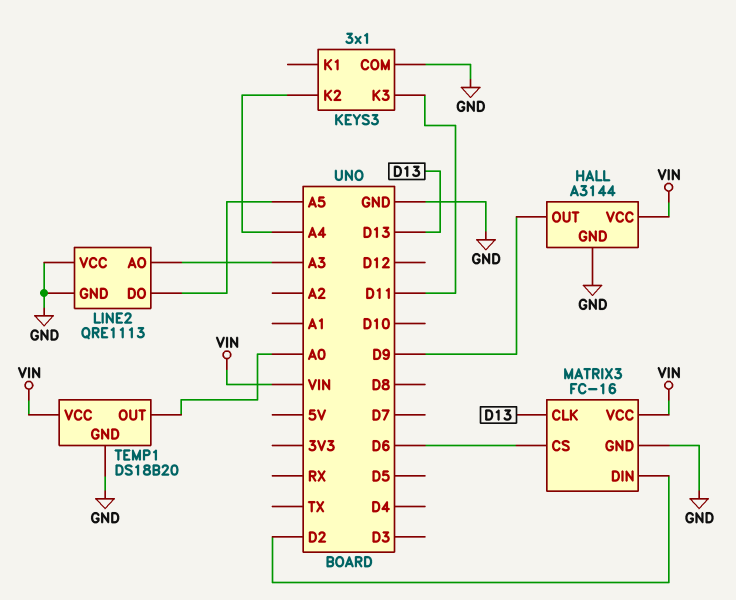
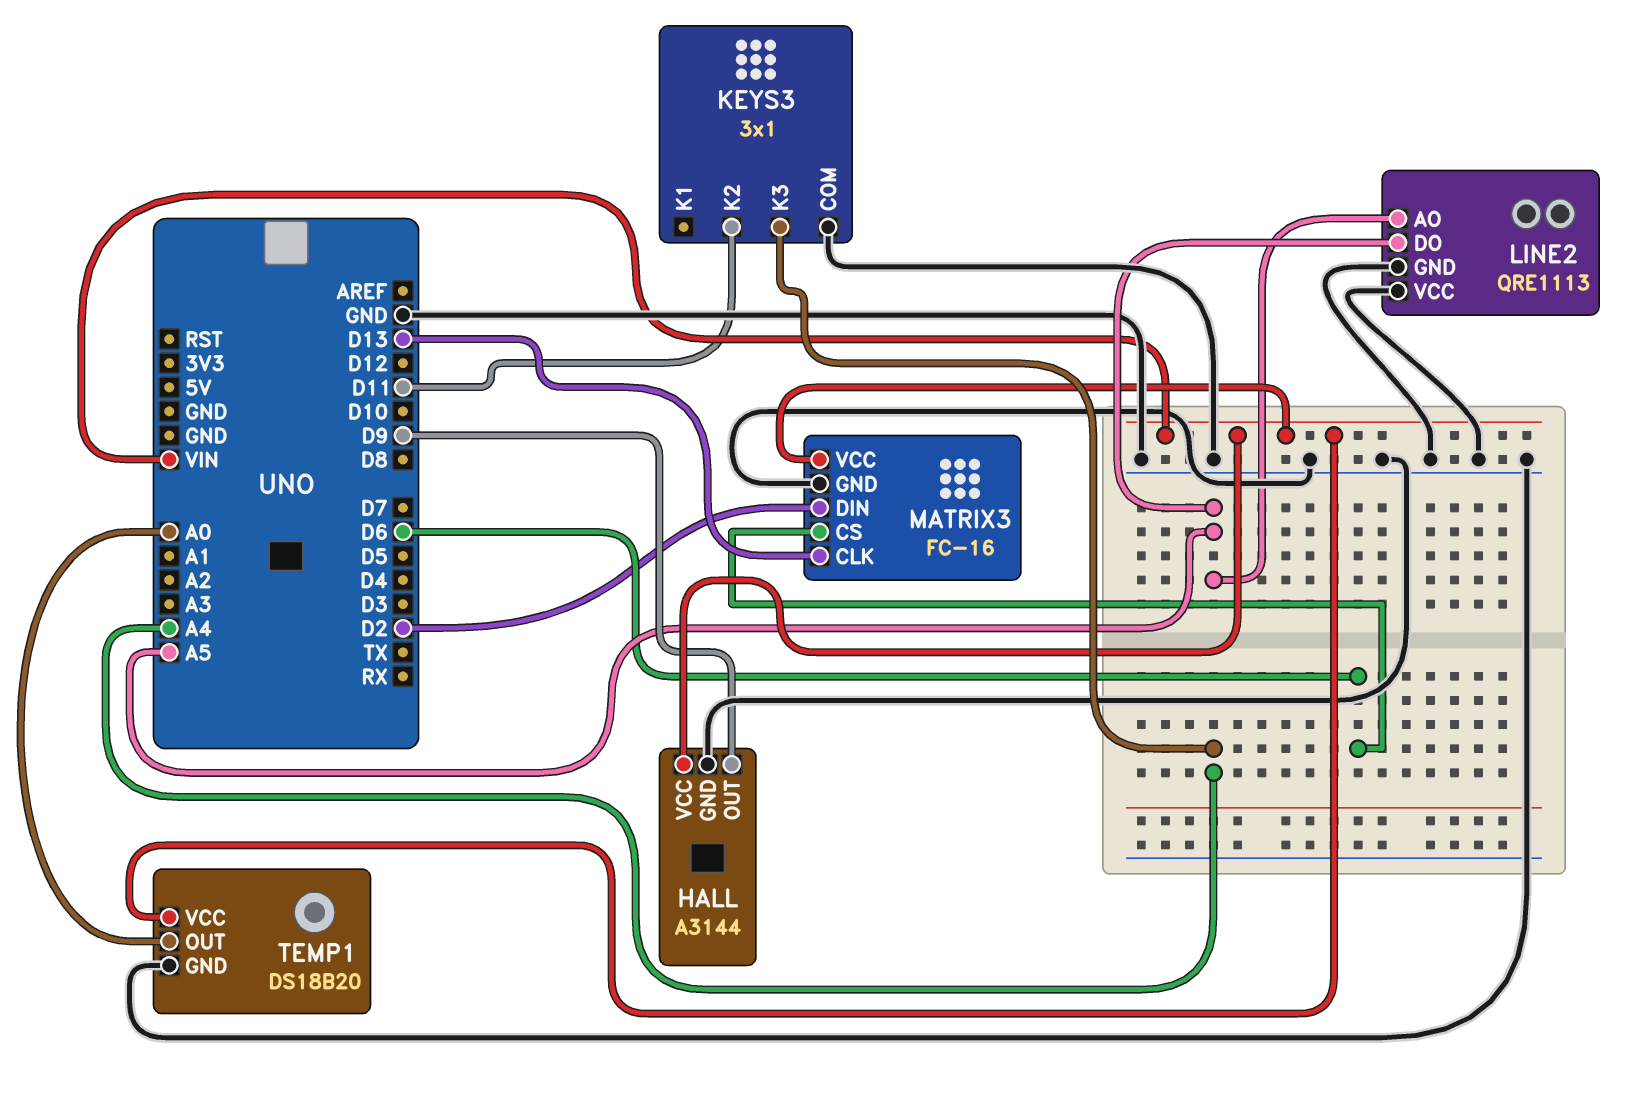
KEYS3 pin K2: A4 -> D11
KEYS3 pin K3: D11 -> A4
LINE2 pin AO: A3 -> A5

